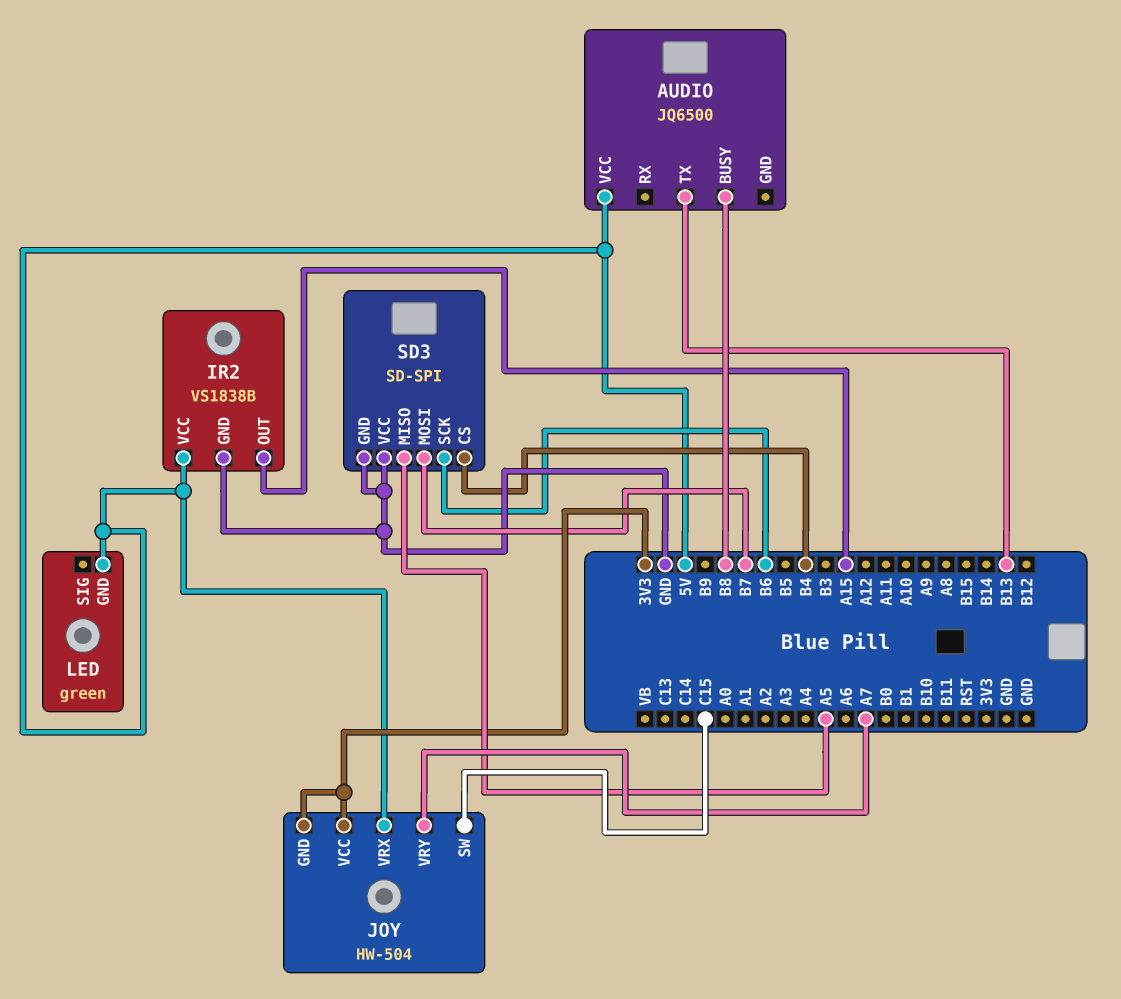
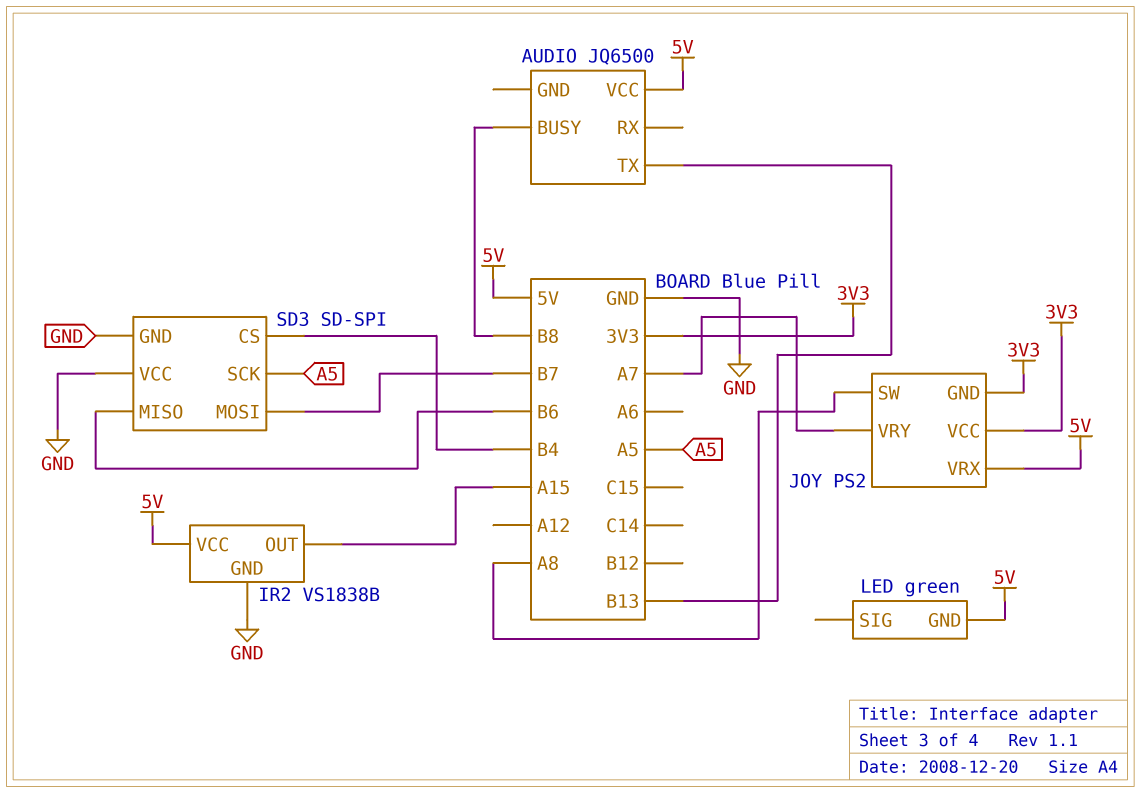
JOY: HW-504 -> PS2
JOY pin SW: C15 -> A8
SD3 pin MISO: A5 -> B6
SD3 pin SCK: B6 -> A5

